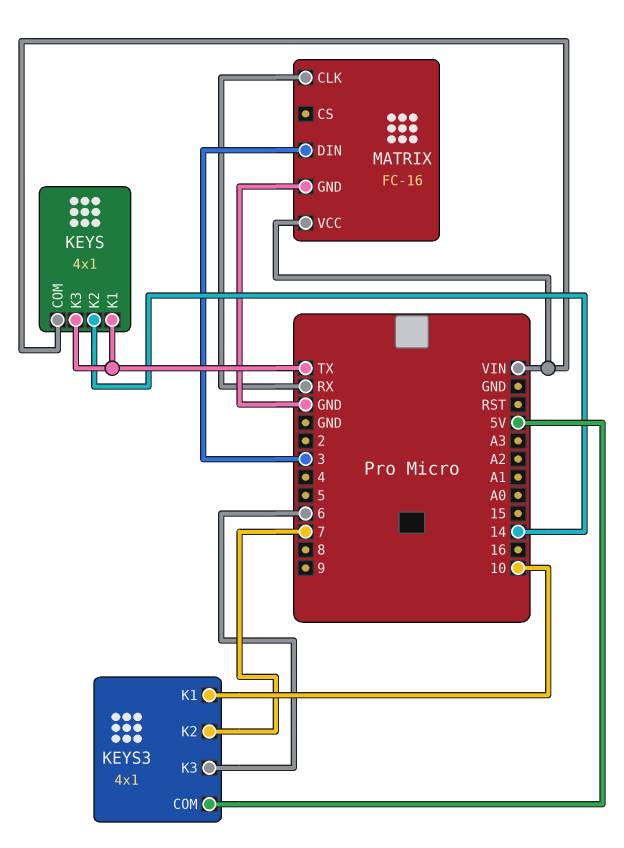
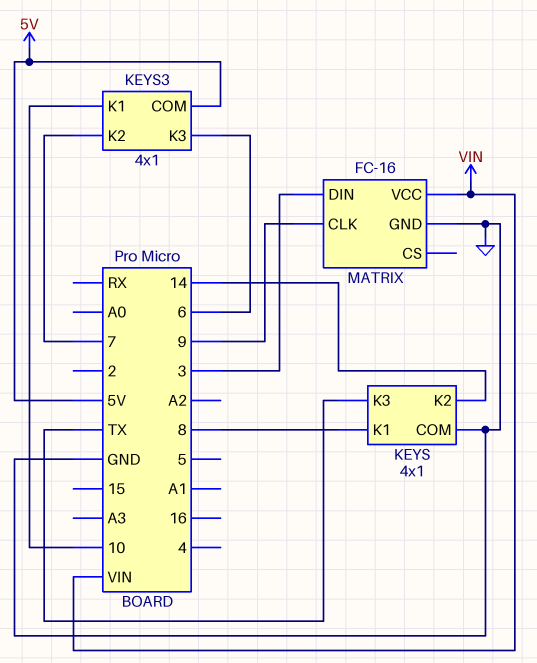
KEYS pin COM: VIN -> GND
KEYS pin K1: TX -> 8
MATRIX pin CLK: RX -> 9

